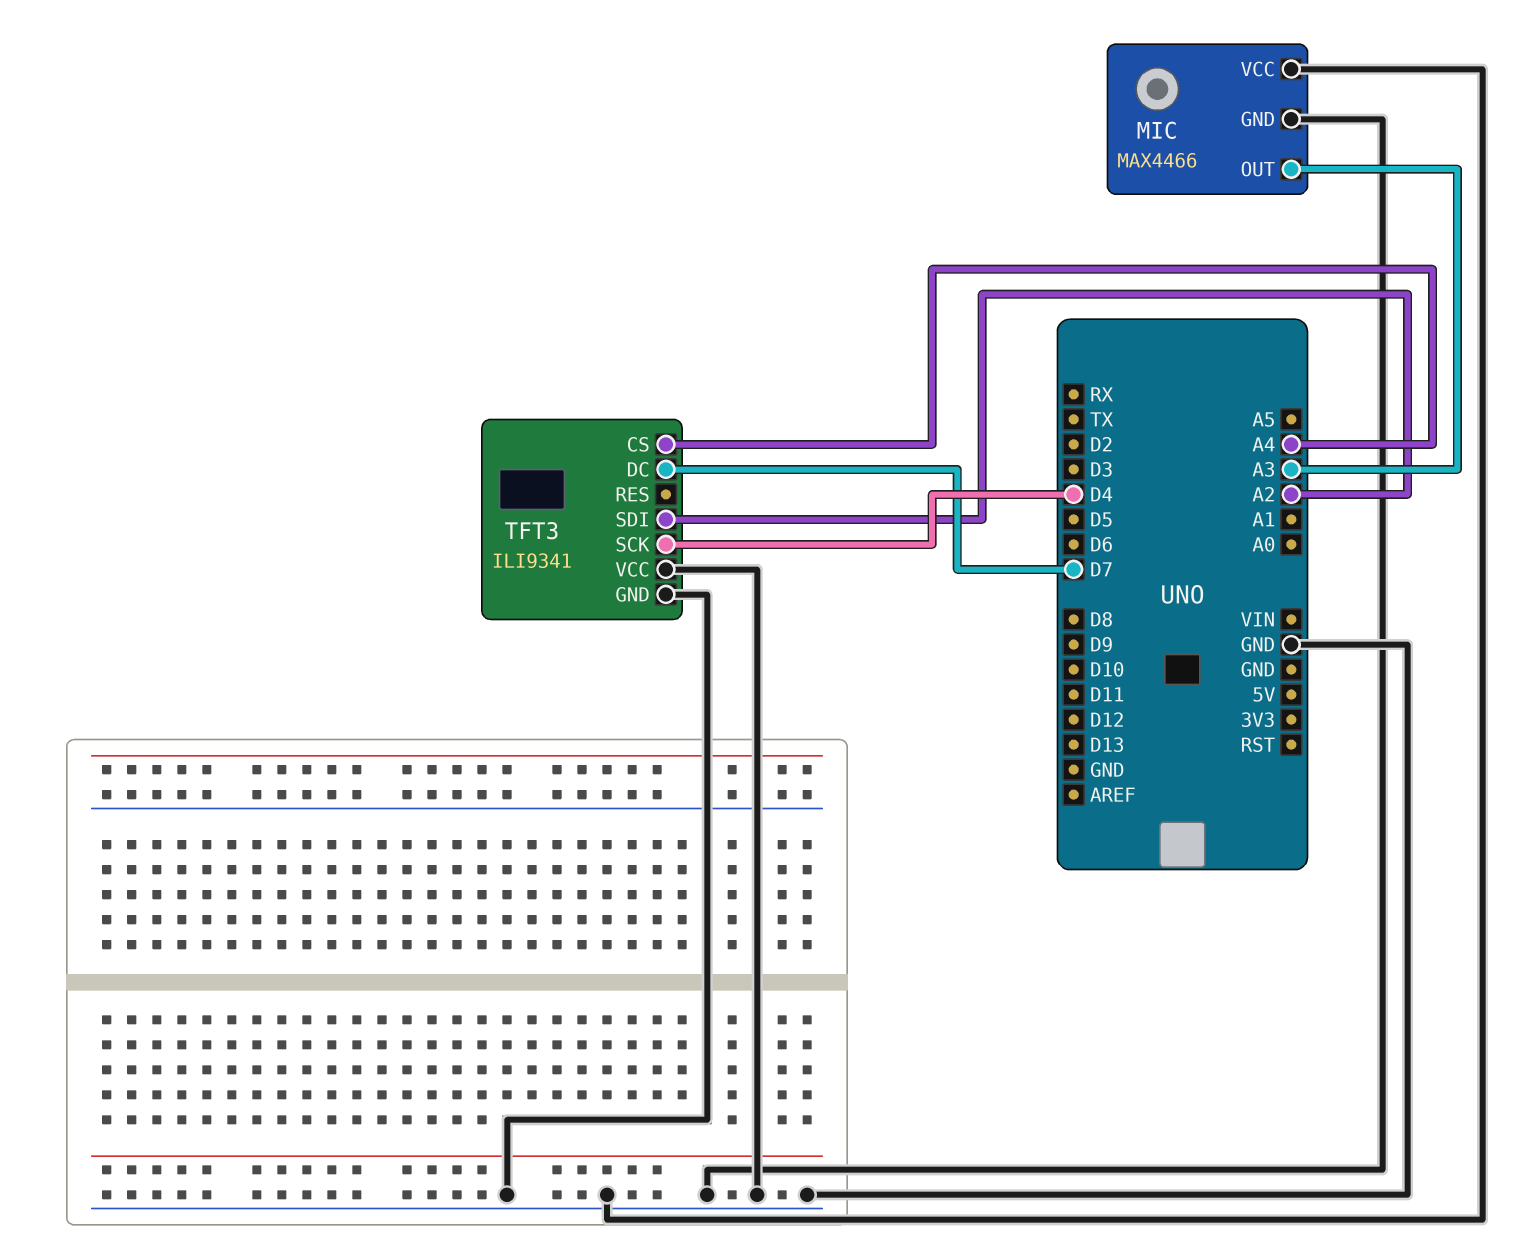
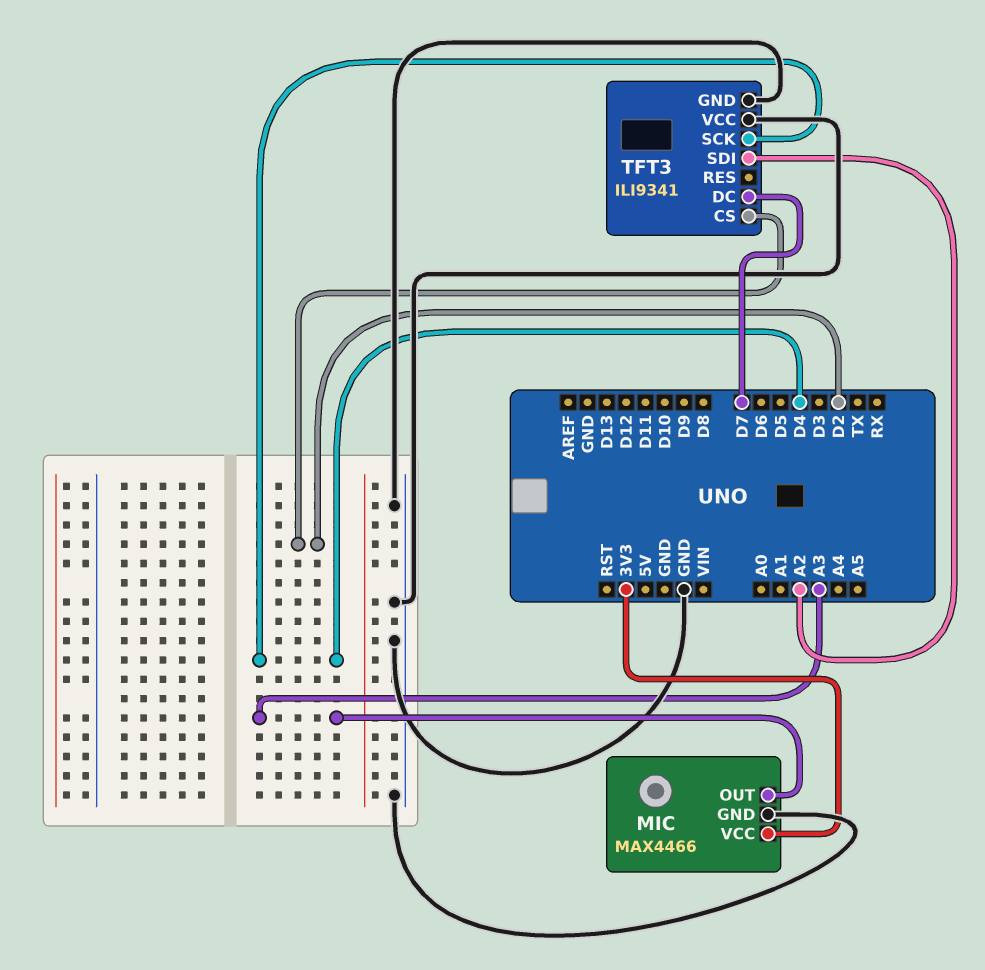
MIC pin VCC: GND -> 3V3
TFT3 pin CS: A4 -> D2

